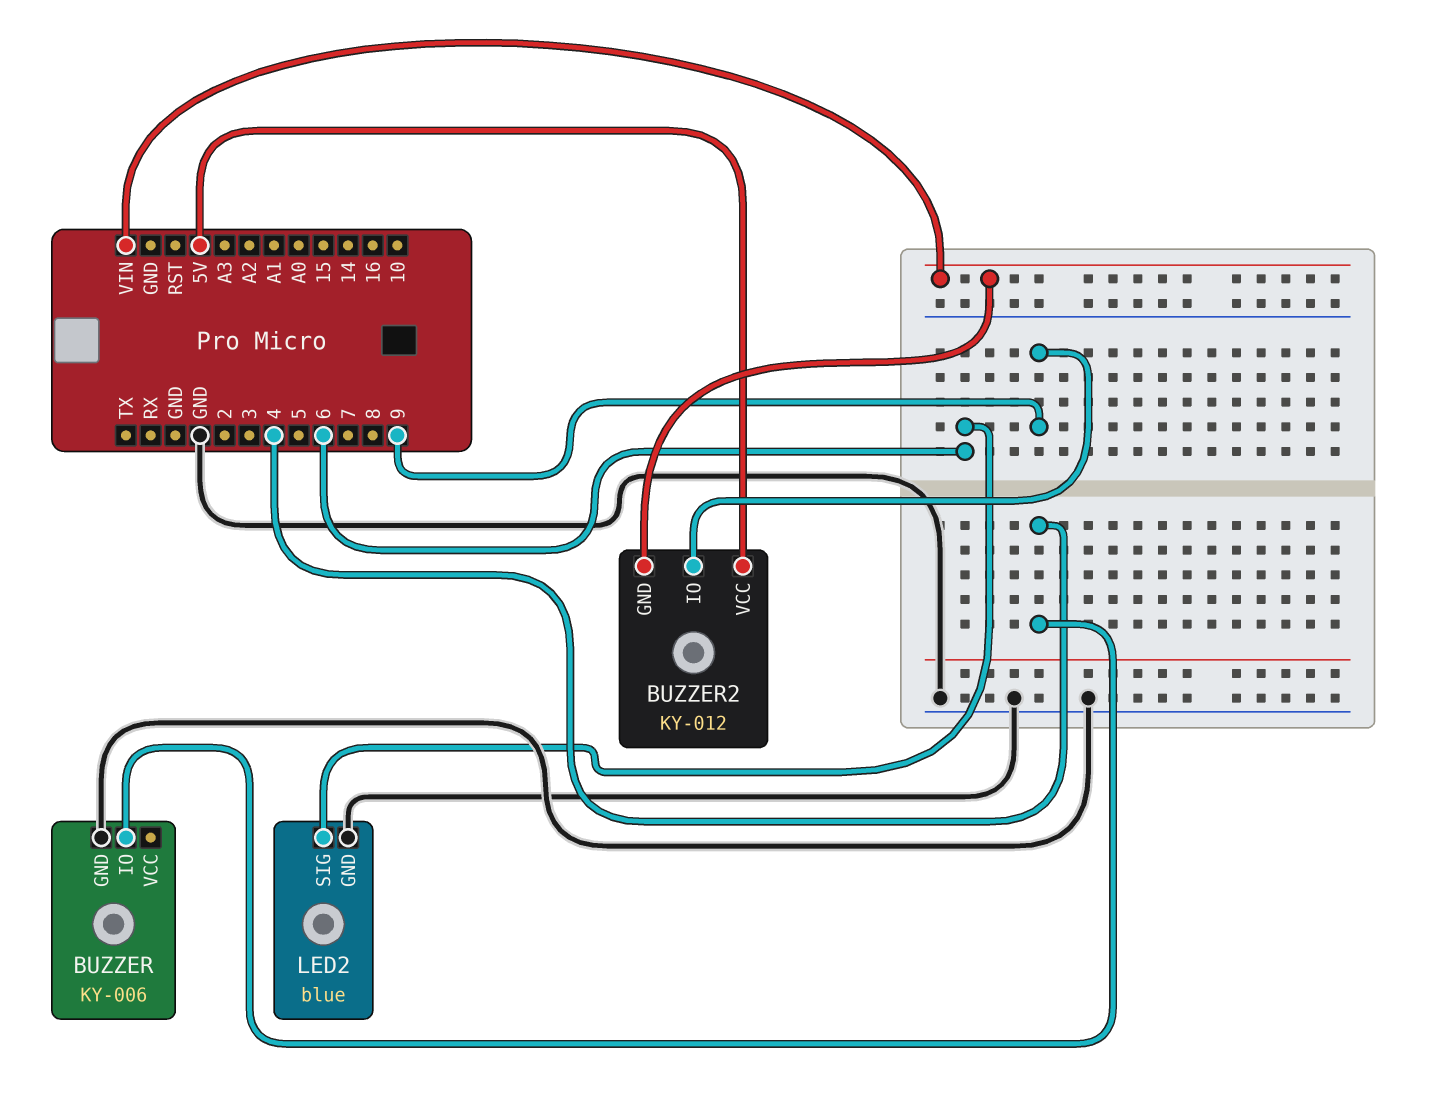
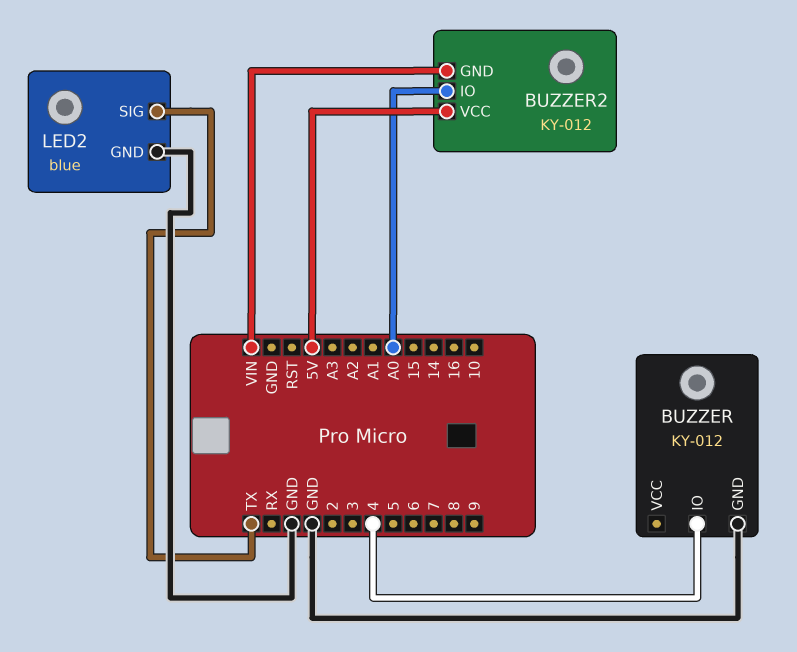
BUZZER: KY-006 -> KY-012
BUZZER2 pin IO: 9 -> A0
LED2 pin SIG: 6 -> TX

